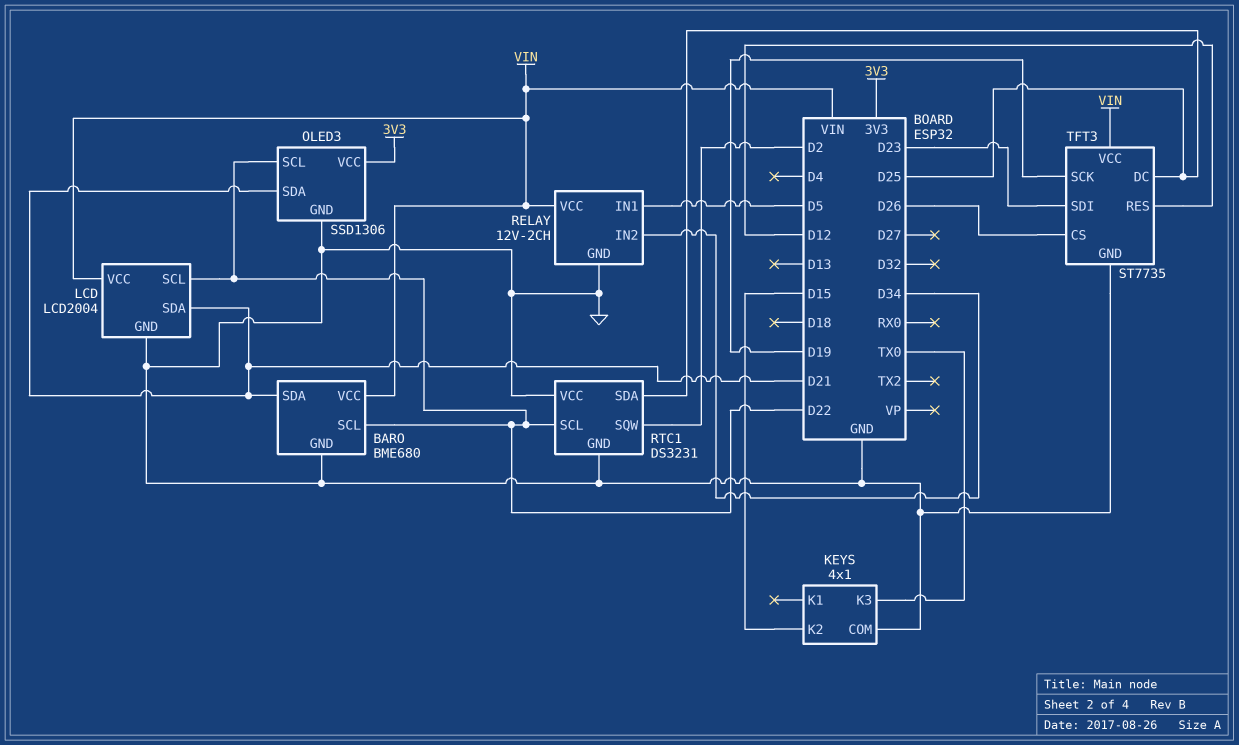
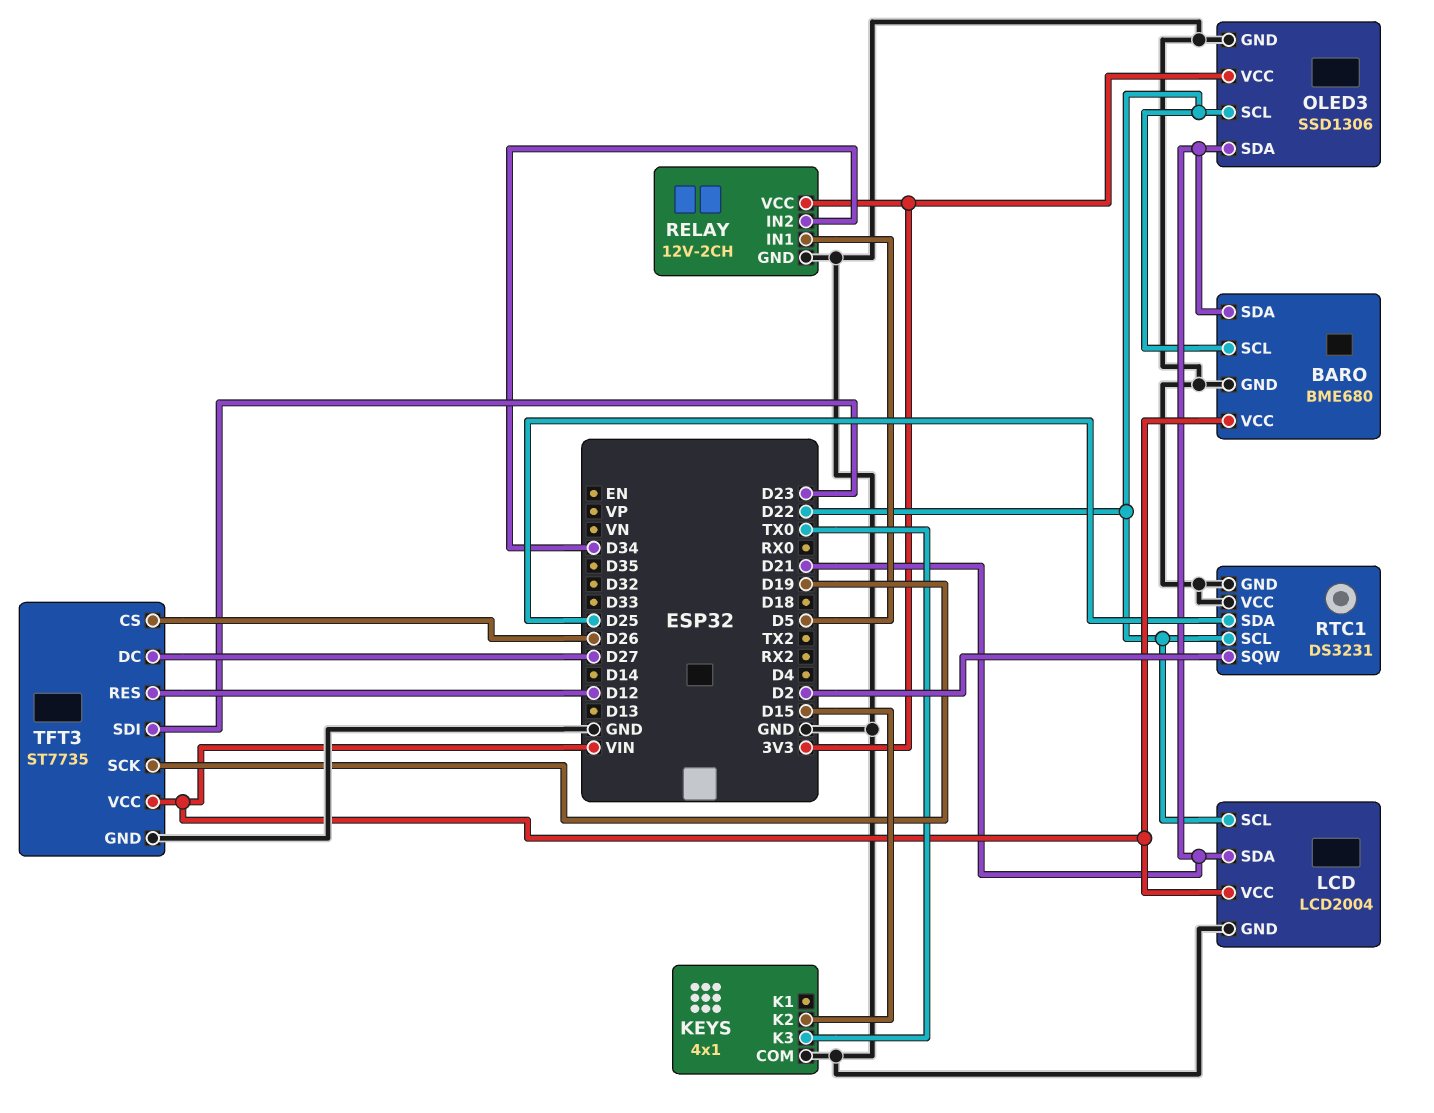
RELAY pin VCC: VIN -> 3V3
TFT3 pin DC: D25 -> D27

